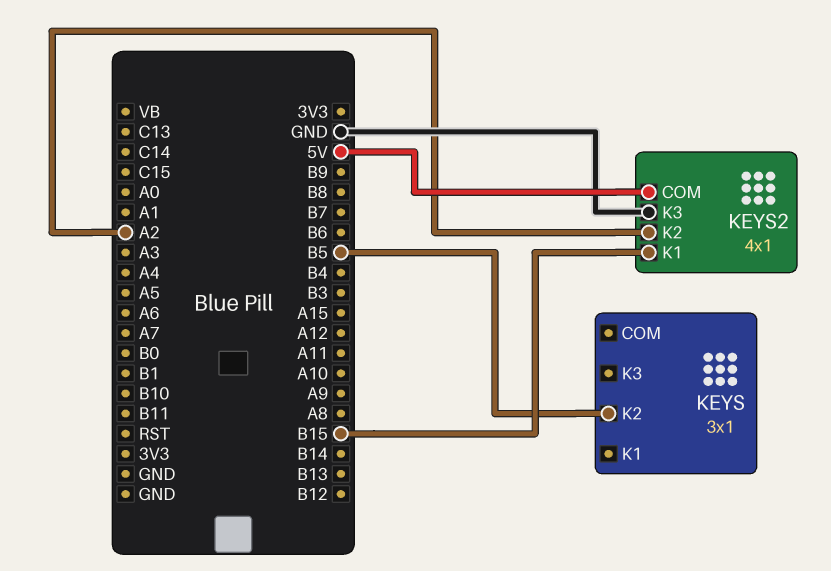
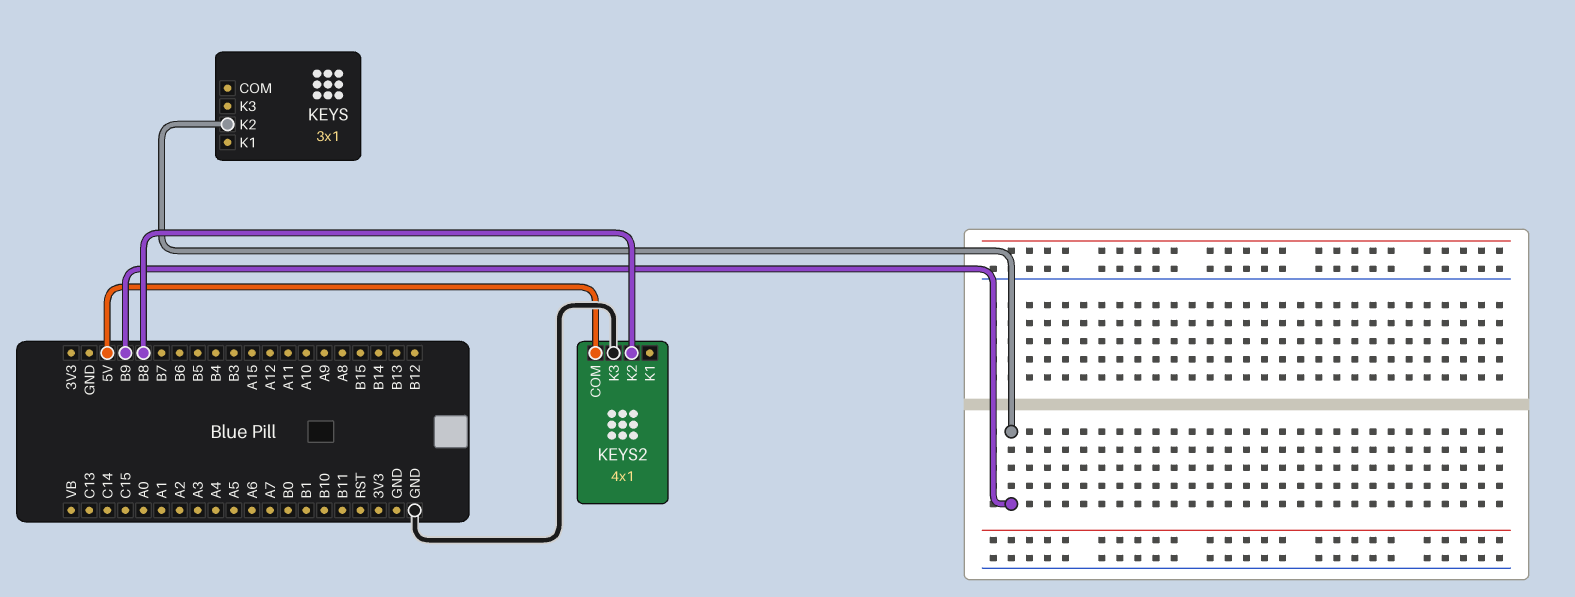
KEYS pin K2: B5 -> B9
KEYS2 pin K1: B15 -> none
KEYS2 pin K2: A2 -> B8

